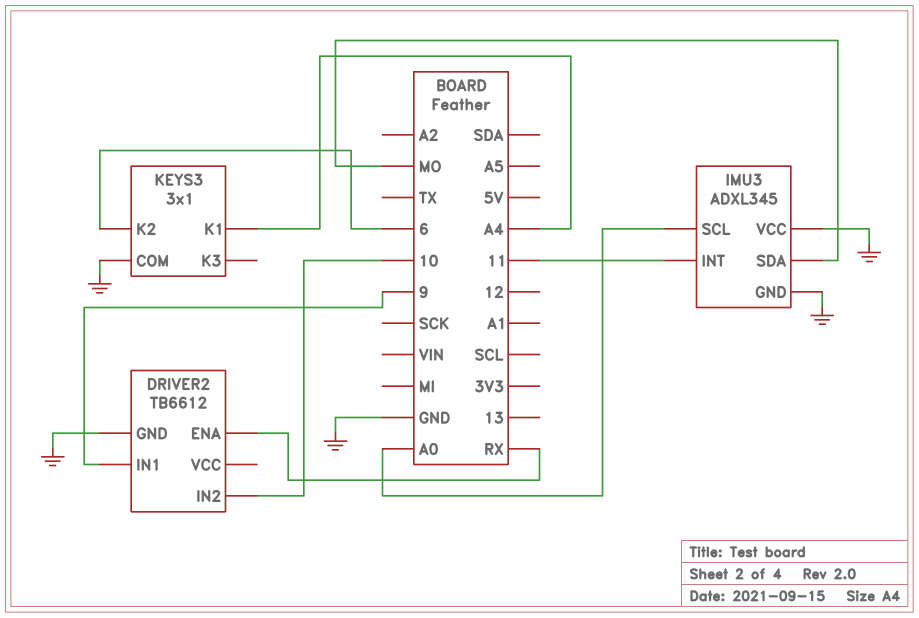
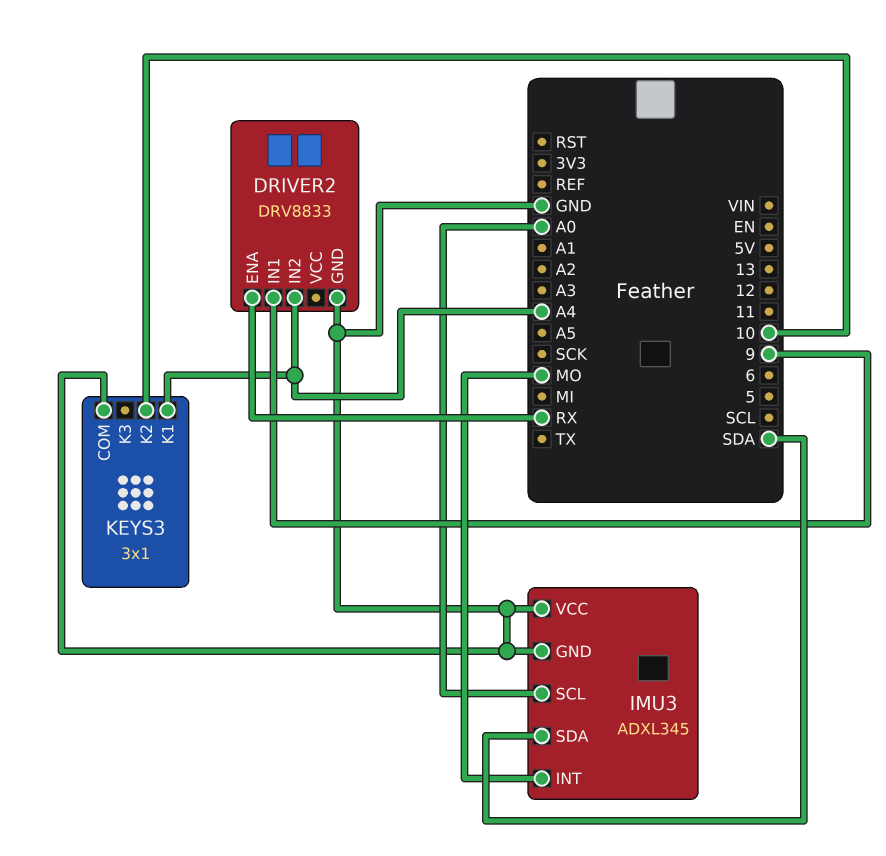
DRIVER2: TB6612 -> DRV8833
DRIVER2 pin IN2: 10 -> A4
IMU3 pin INT: 11 -> MO
IMU3 pin SDA: MO -> SDA
KEYS3 pin K2: 6 -> 10

